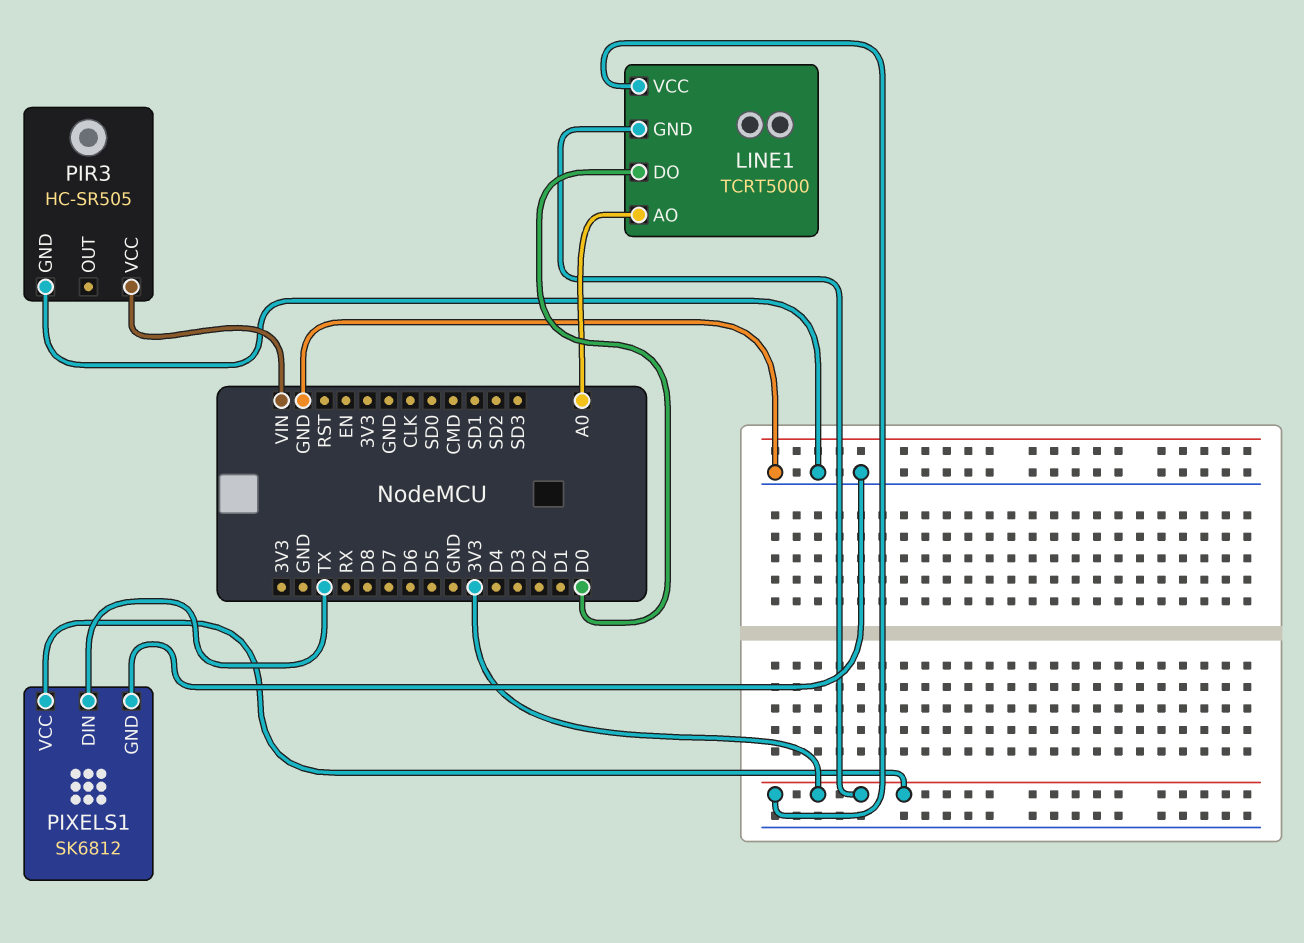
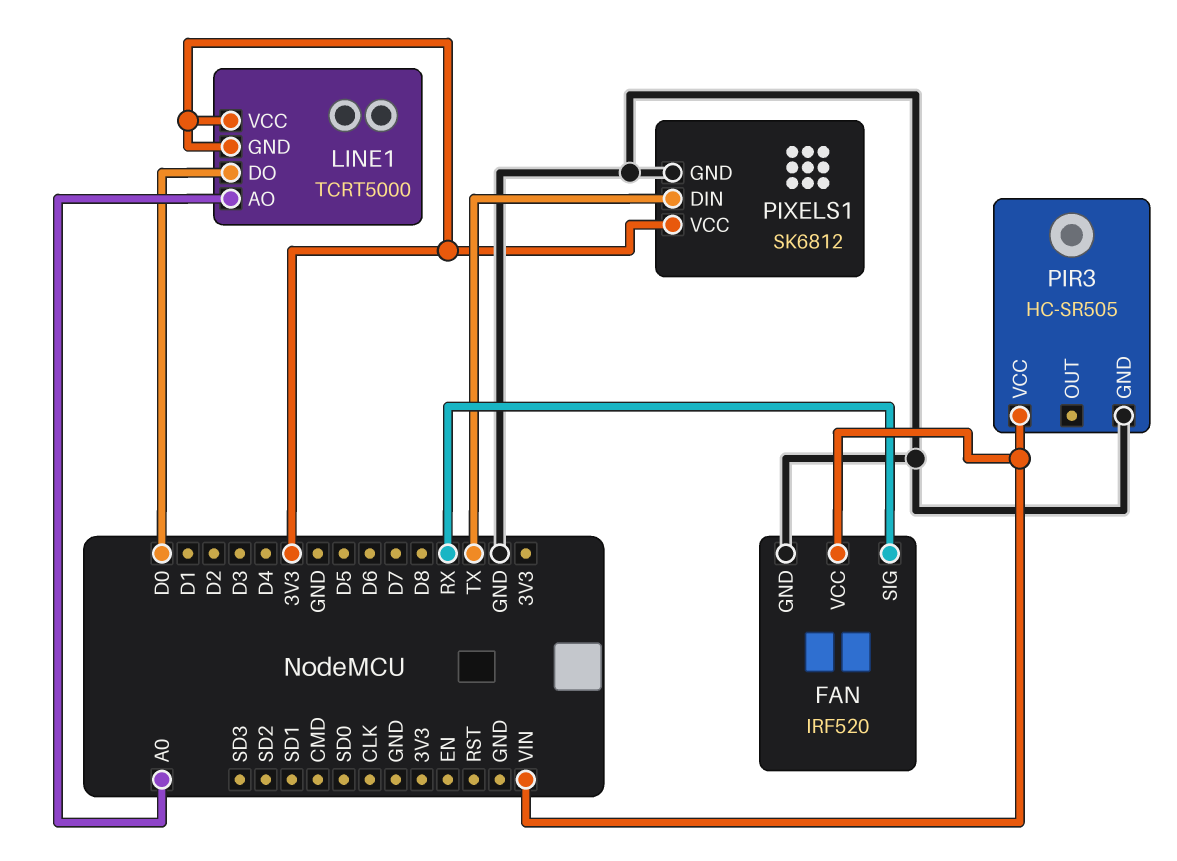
FAN: none -> IRF520
FAN pin GND: none -> GND
FAN pin SIG: none -> RX
FAN pin VCC: none -> VIN

